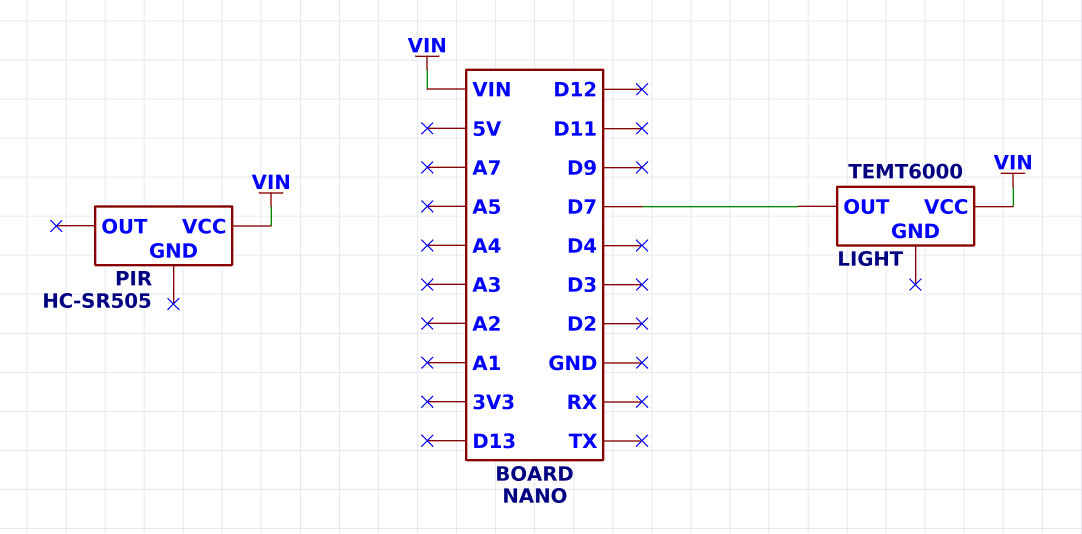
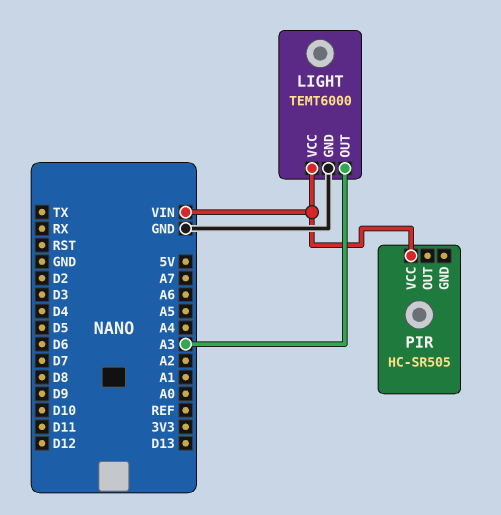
LIGHT pin GND: none -> GND
LIGHT pin OUT: D7 -> A3

